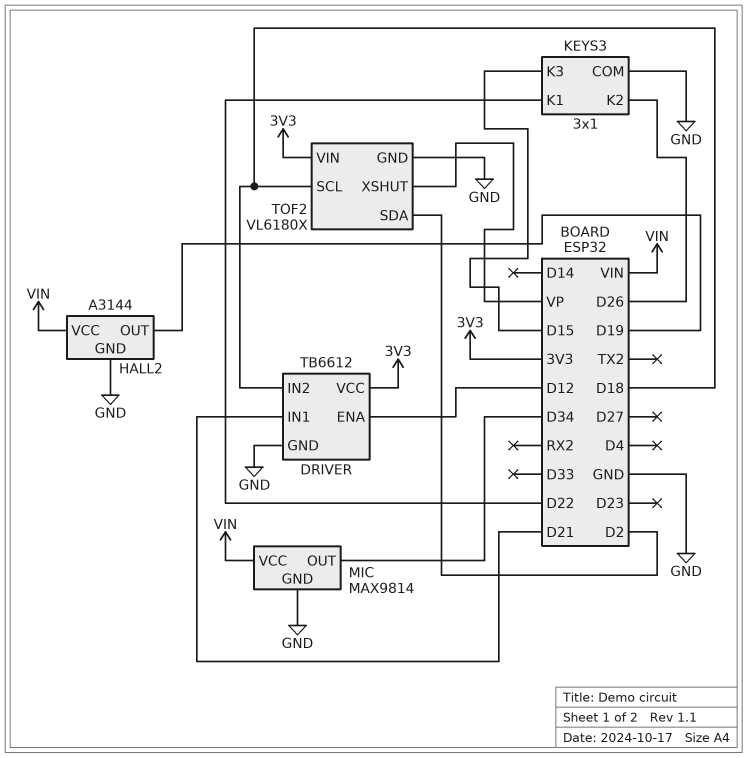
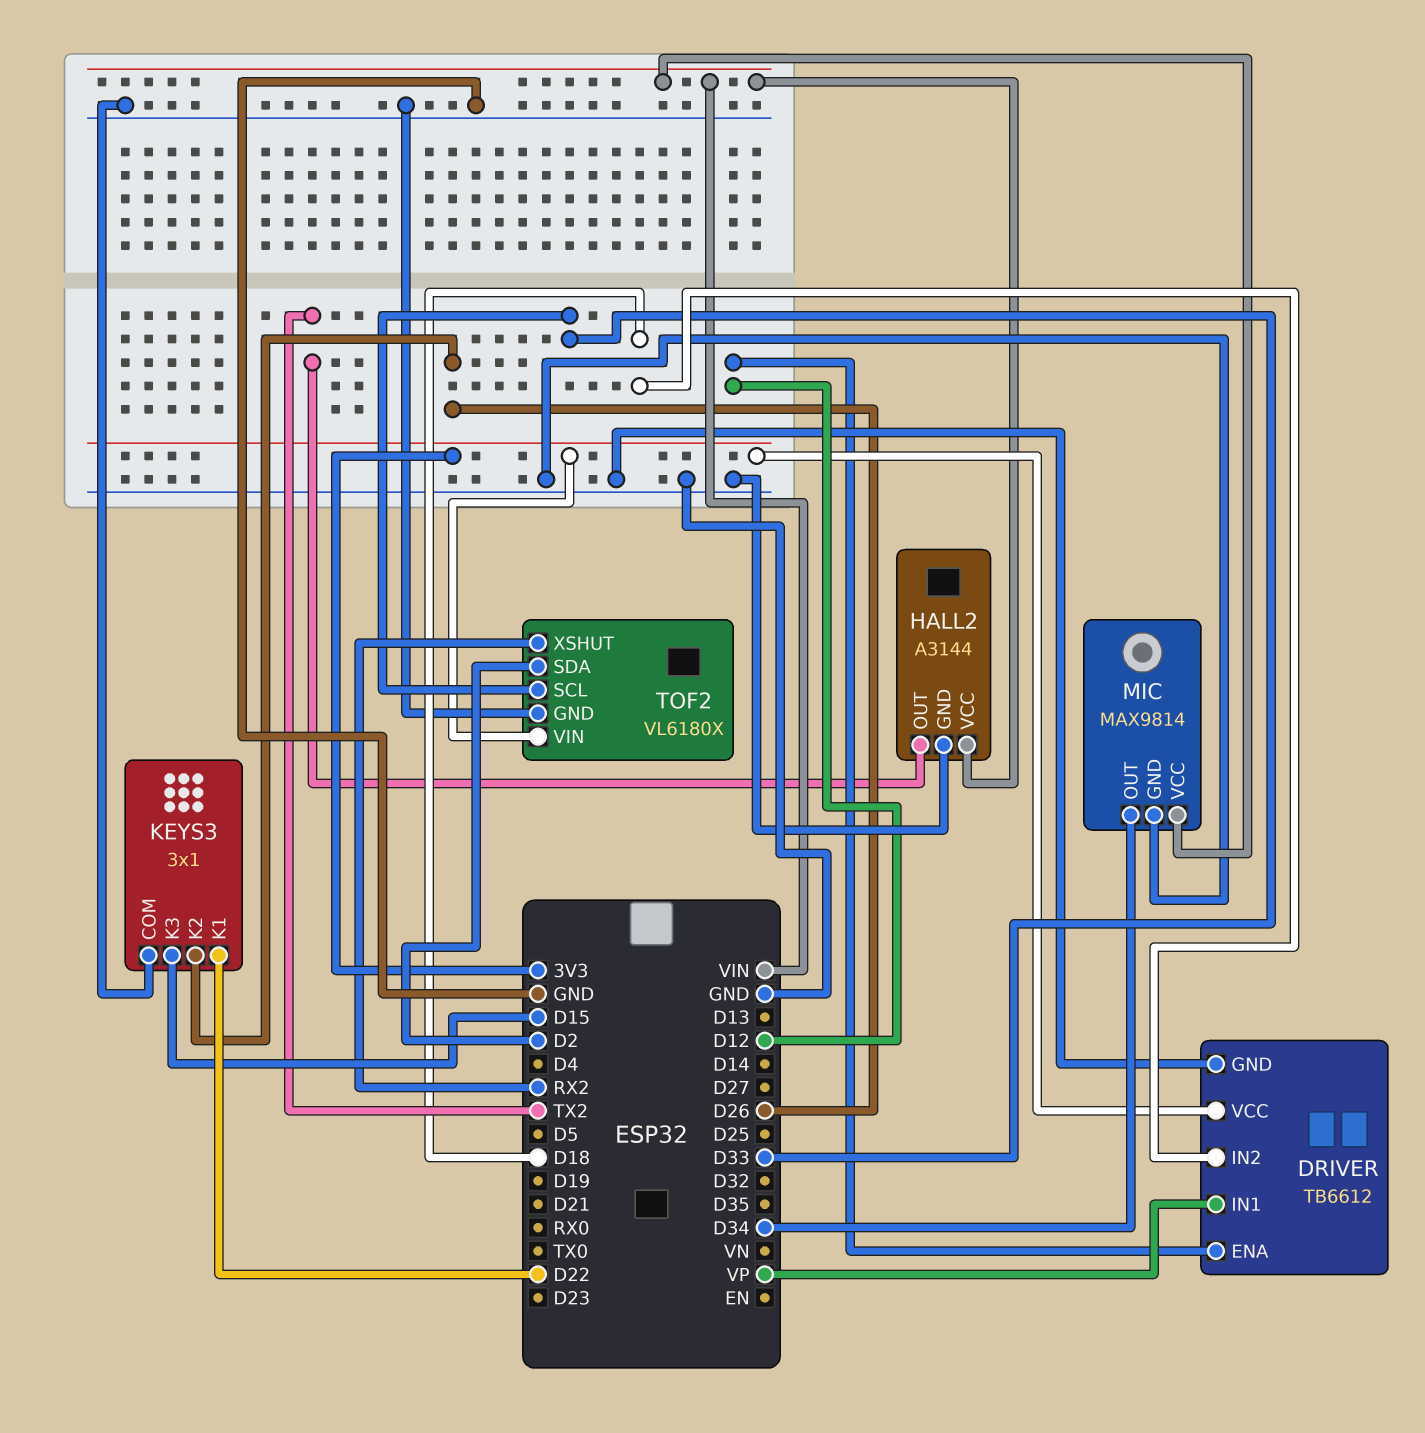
DRIVER pin IN1: D21 -> VP
HALL2 pin OUT: D19 -> TX2
TOF2 pin SCL: D18 -> D33
TOF2 pin XSHUT: VP -> RX2

